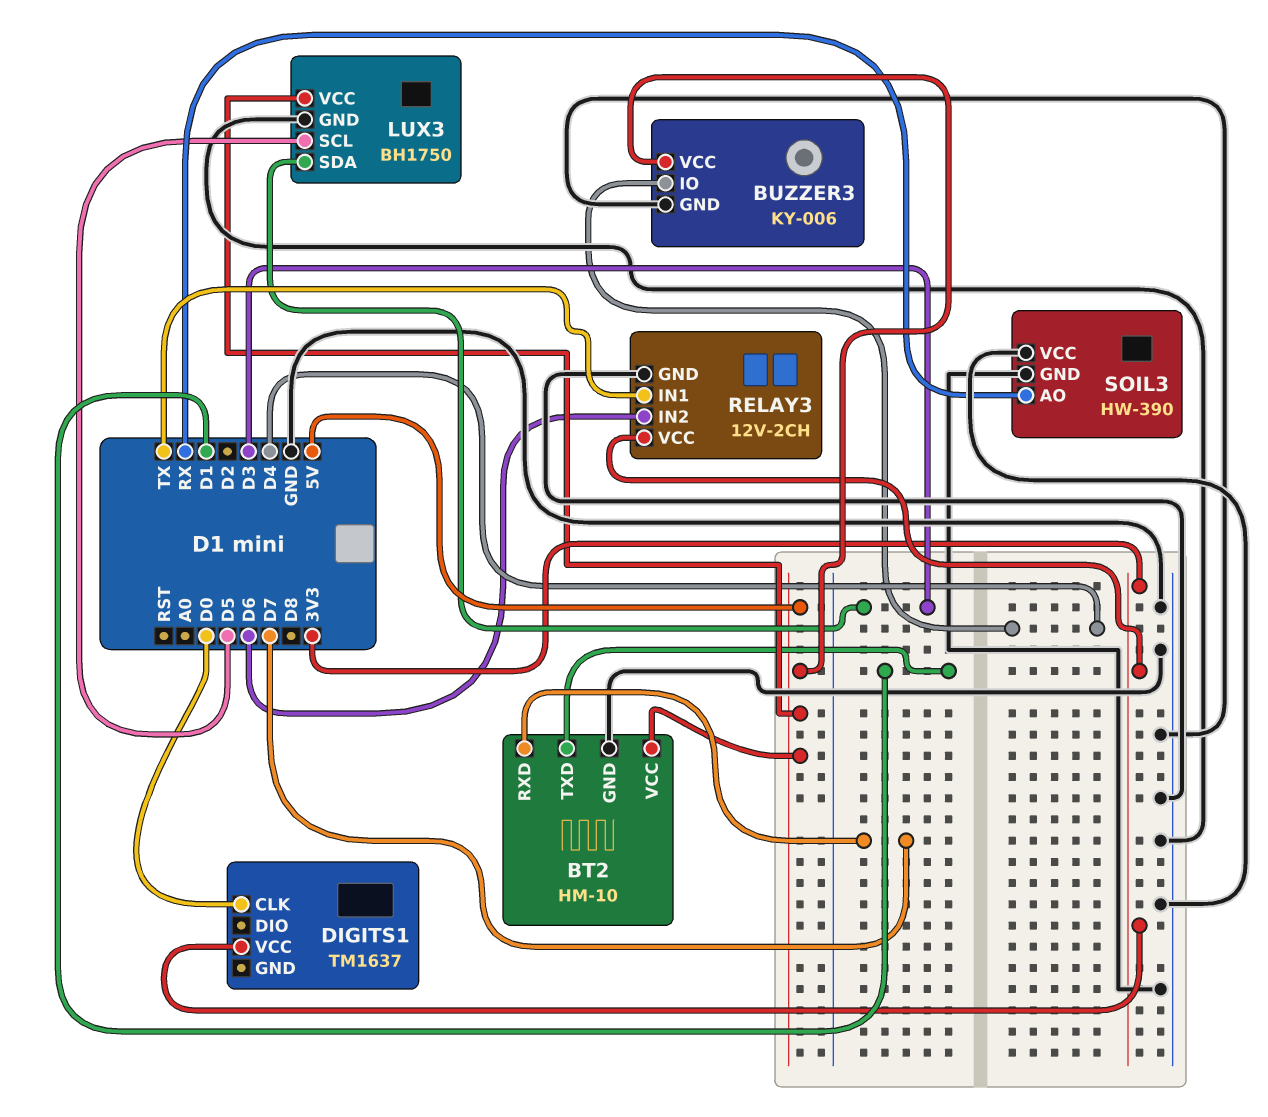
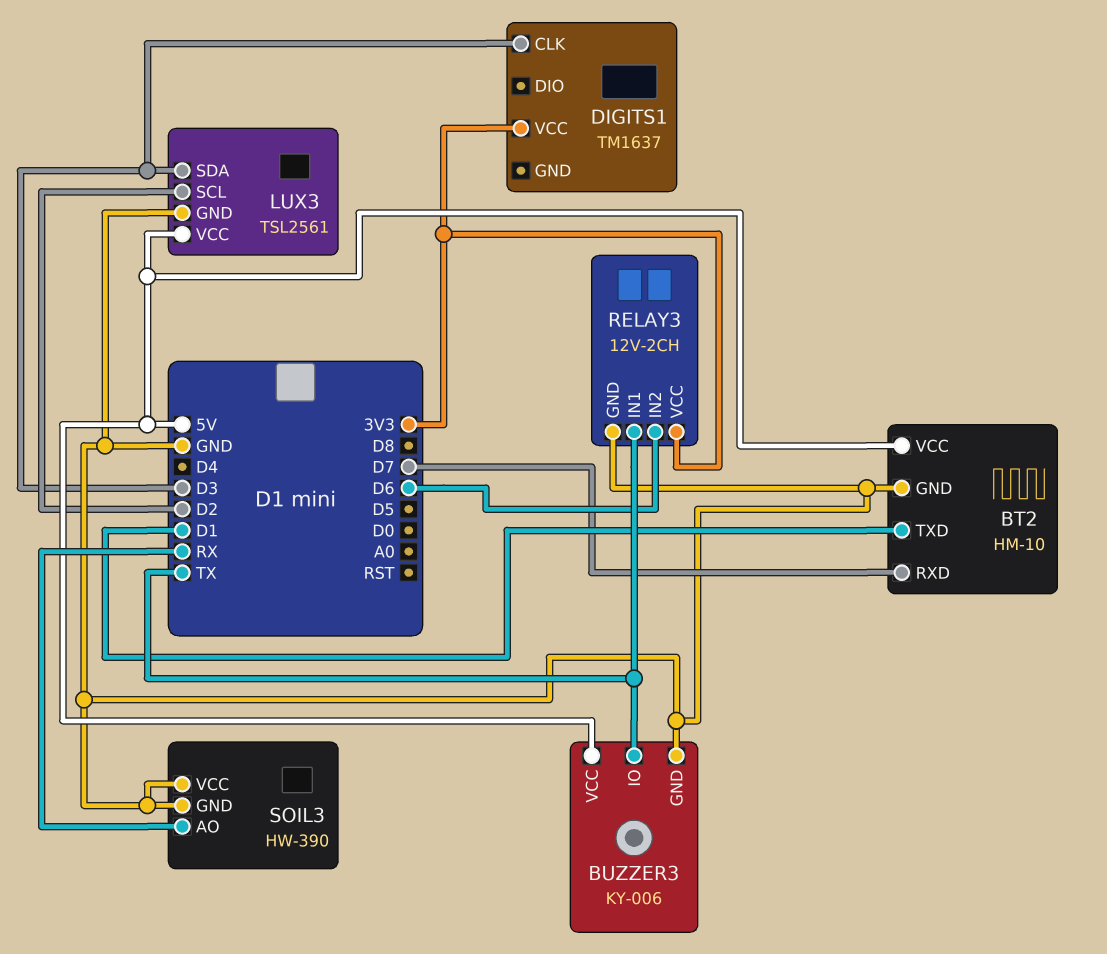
BUZZER3 pin IO: D4 -> TX
DIGITS1 pin CLK: D0 -> D3
LUX3: BH1750 -> TSL2561
LUX3 pin SCL: D5 -> D2

